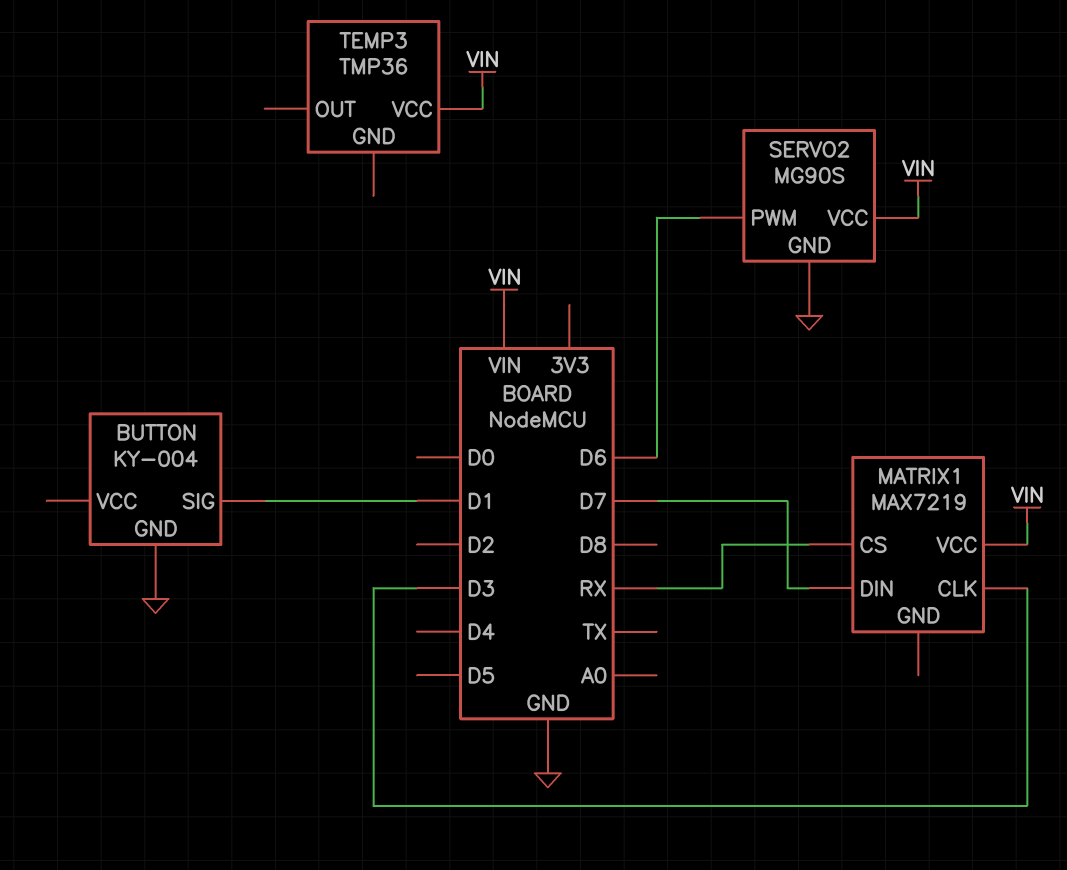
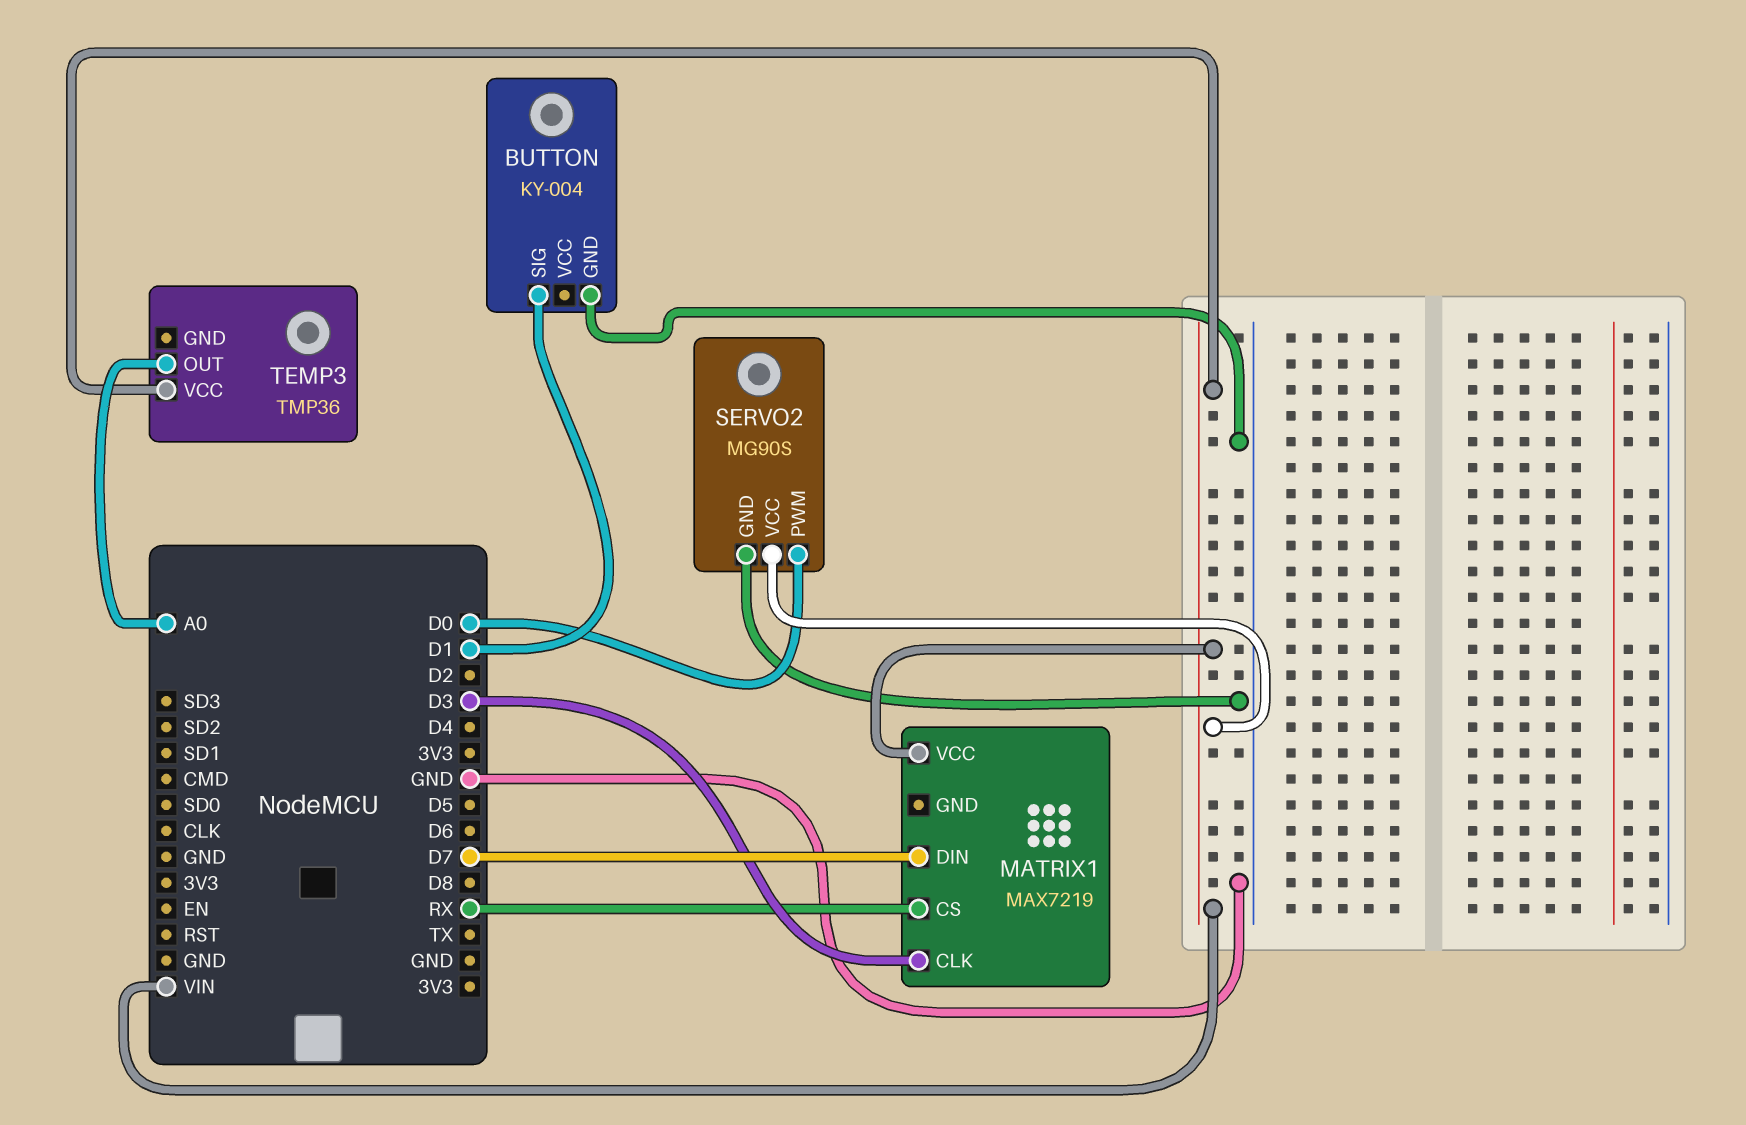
SERVO2 pin PWM: D6 -> D0
TEMP3 pin OUT: none -> A0

